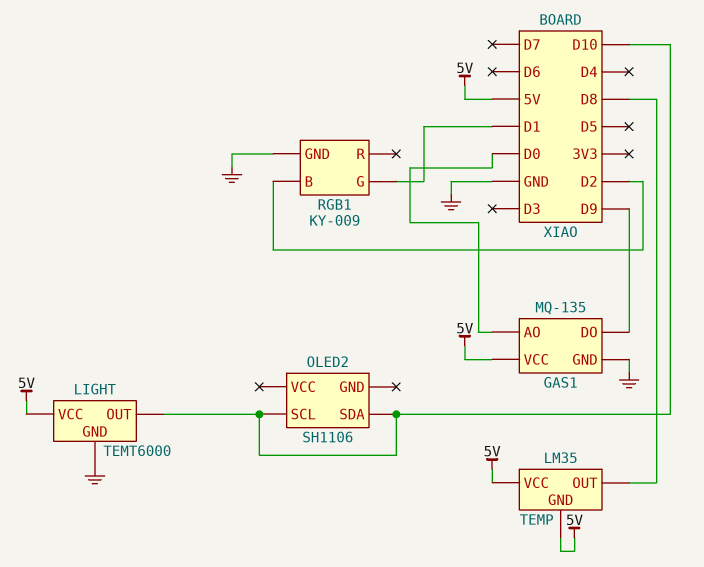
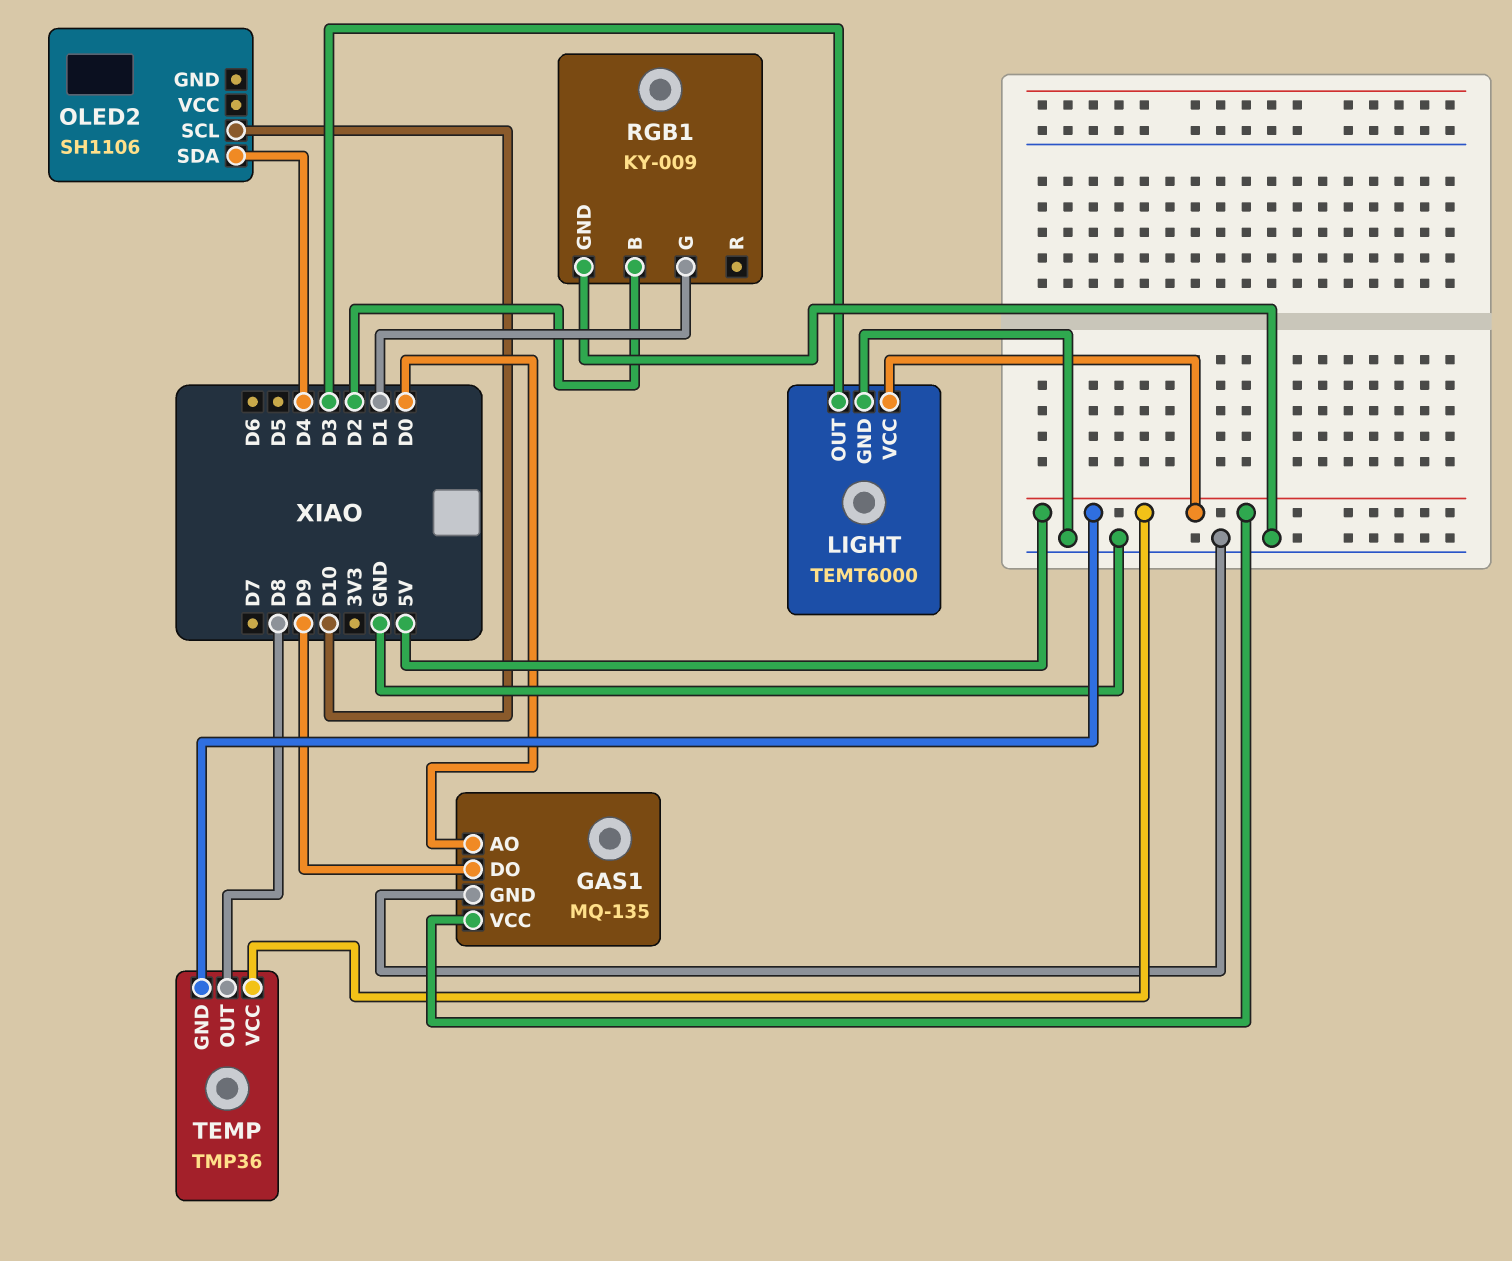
LIGHT pin OUT: D10 -> D3
OLED2 pin SDA: D10 -> D4
TEMP: LM35 -> TMP36

